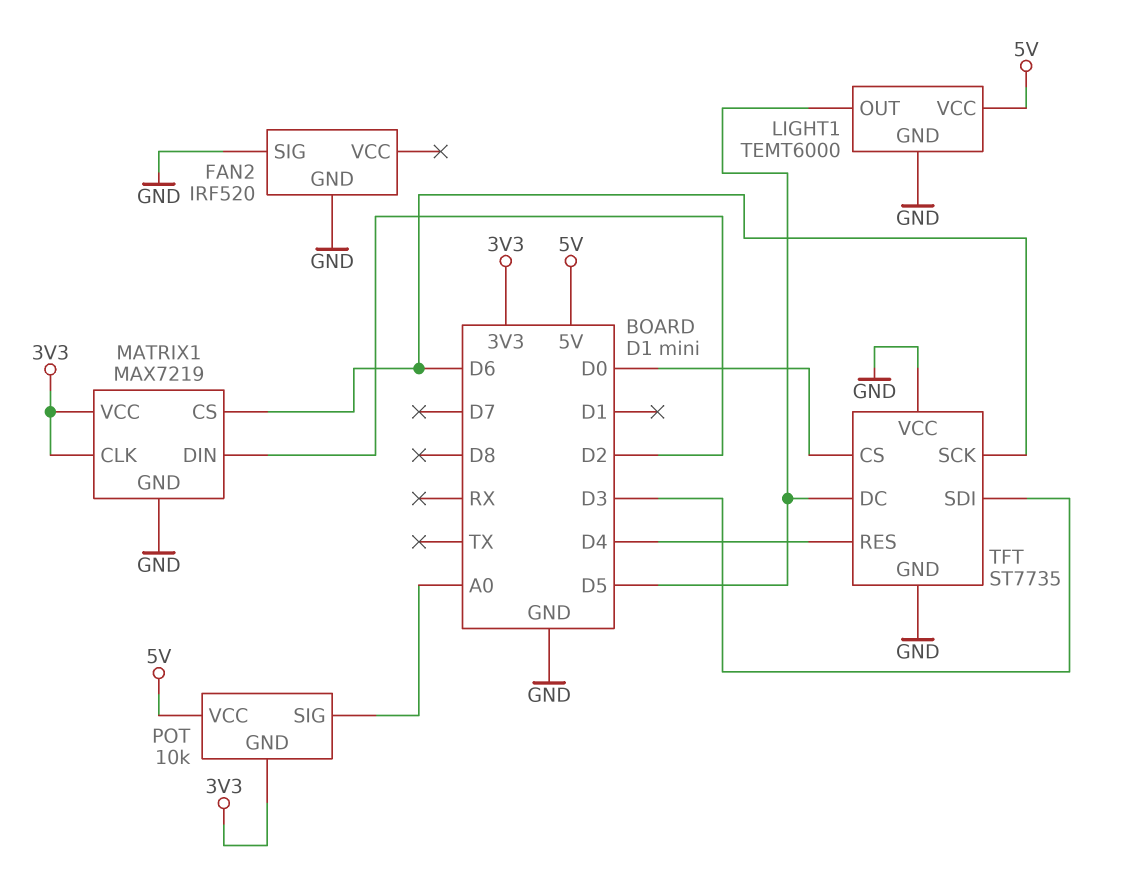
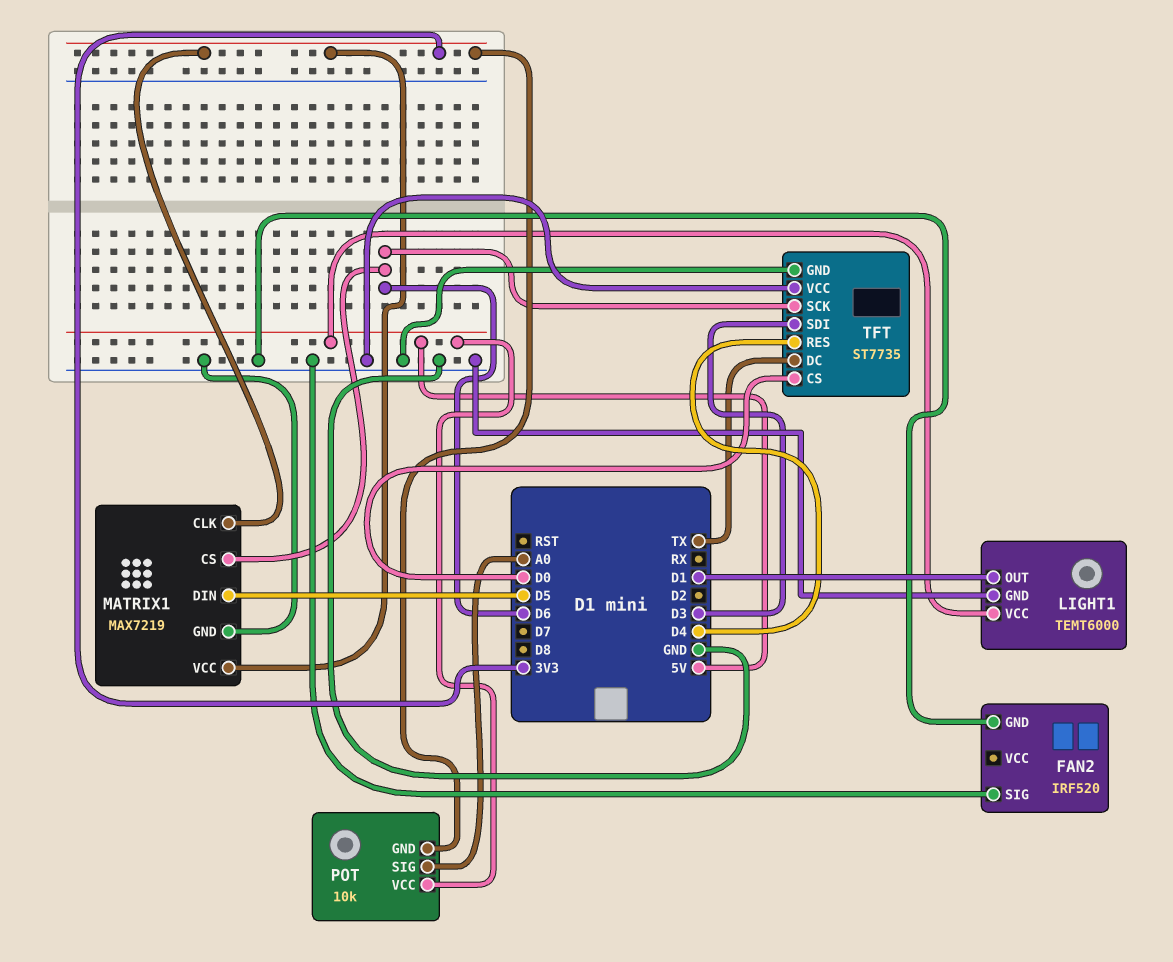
LIGHT1 pin OUT: D5 -> D1
MATRIX1 pin DIN: D2 -> D5
TFT pin DC: D5 -> TX

